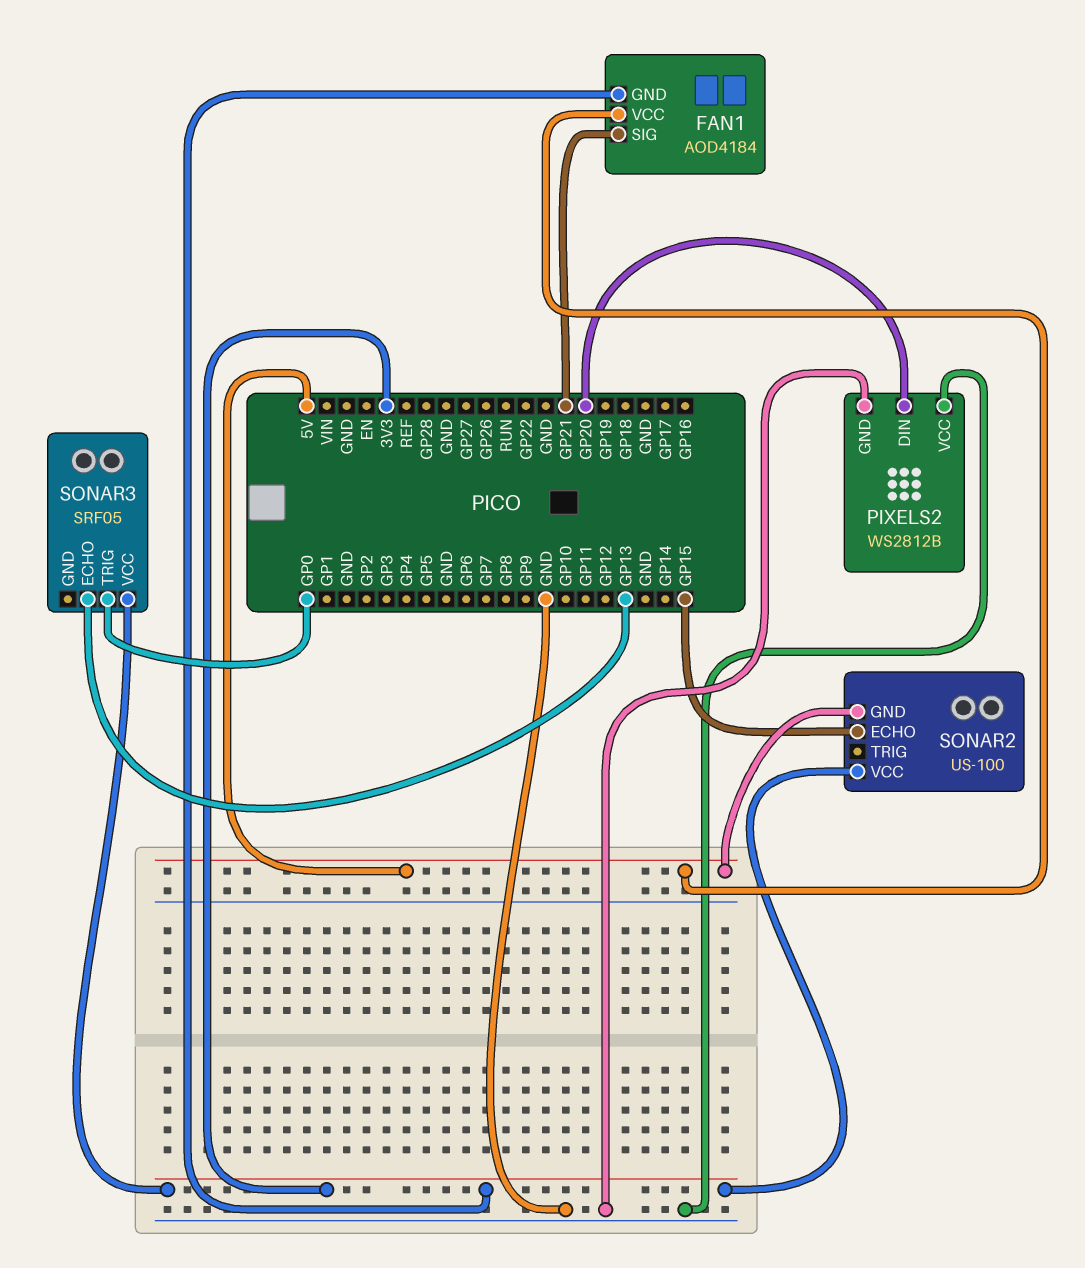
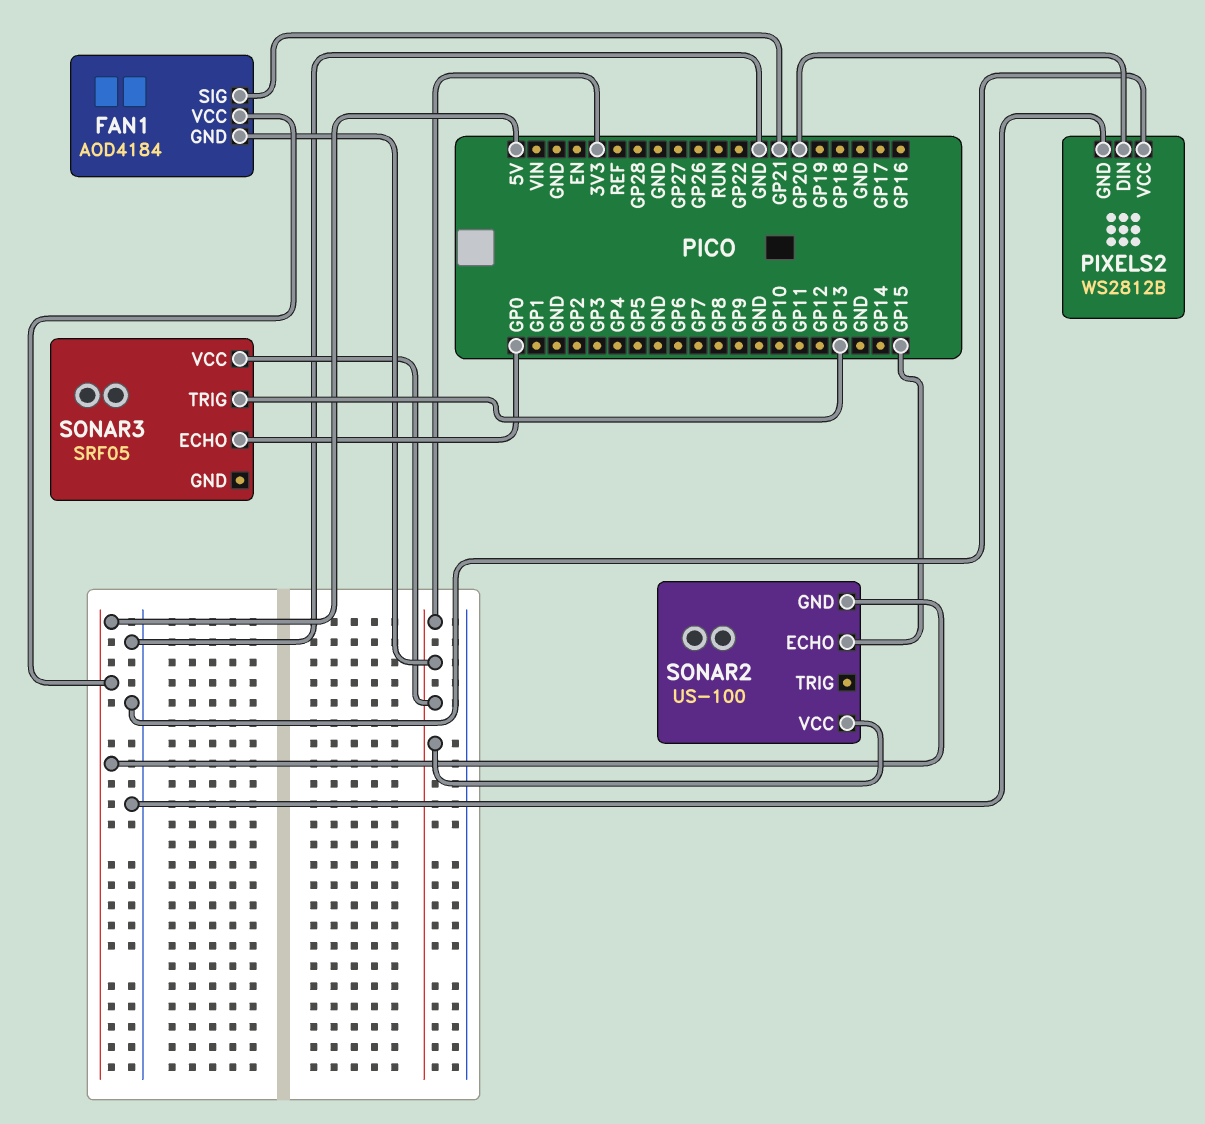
SONAR3 pin ECHO: GP13 -> GP0
SONAR3 pin TRIG: GP0 -> GP13

